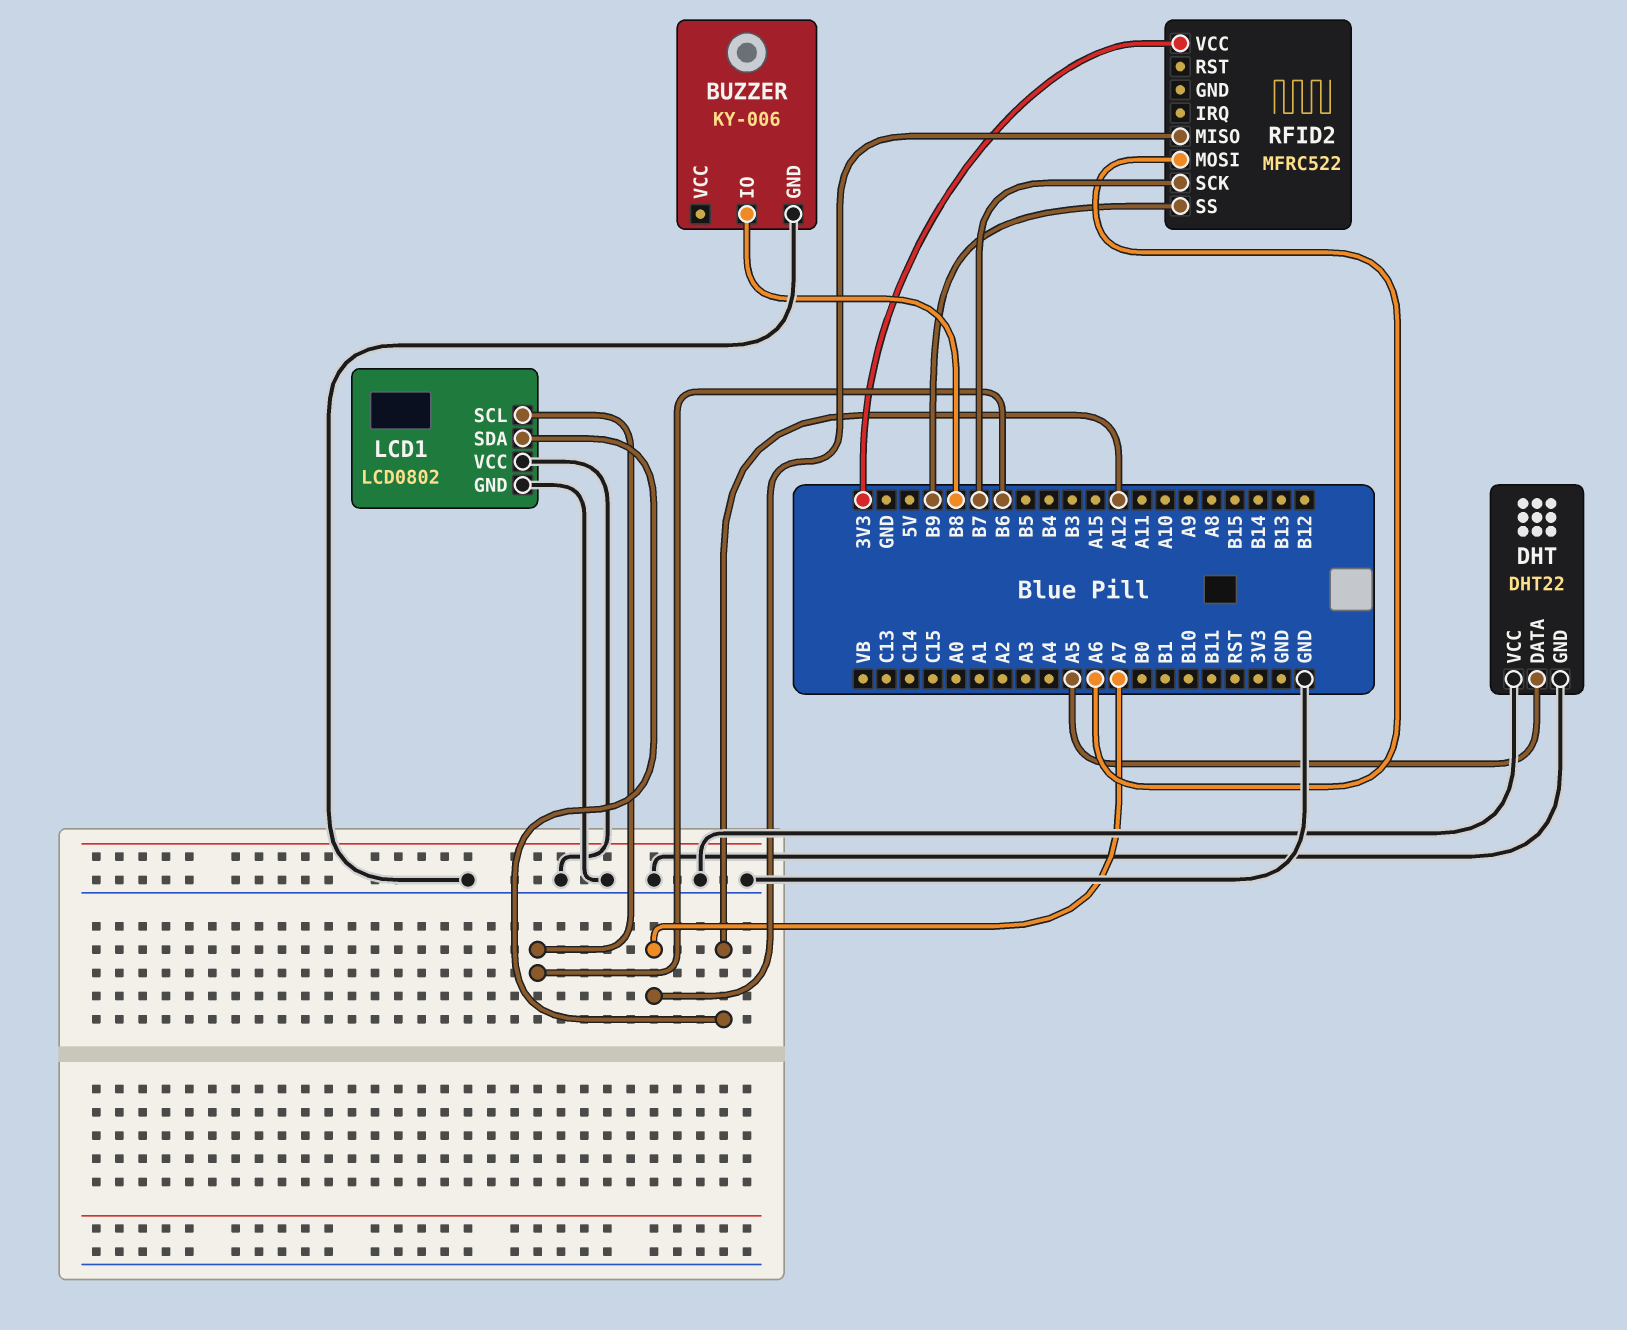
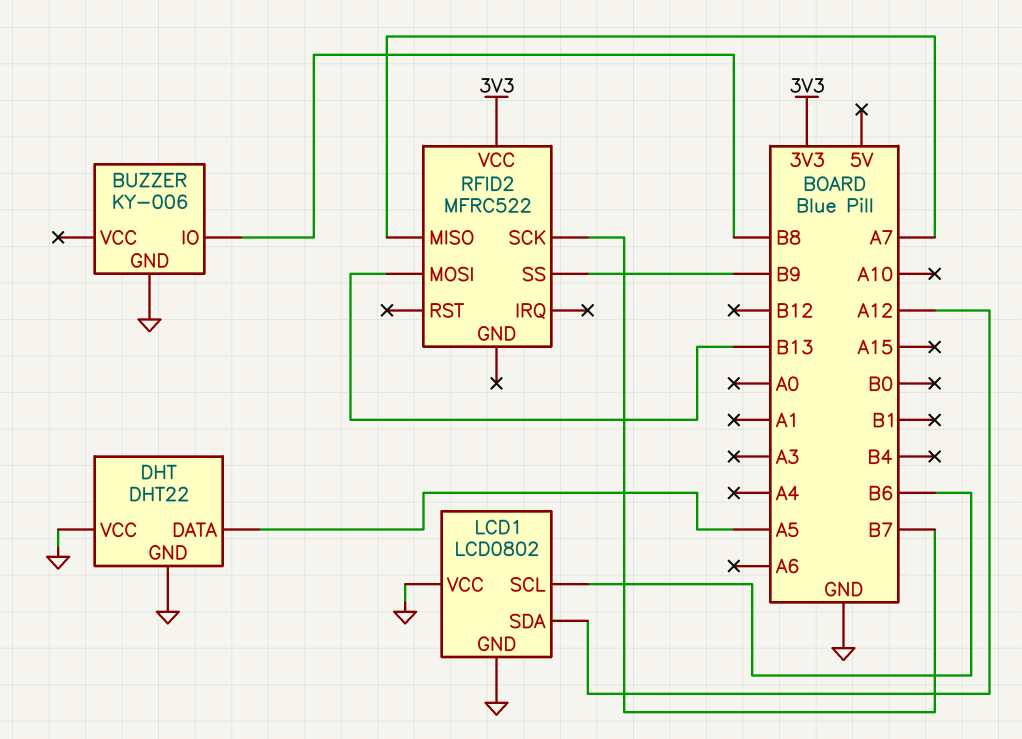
RFID2 pin MOSI: A6 -> B13

